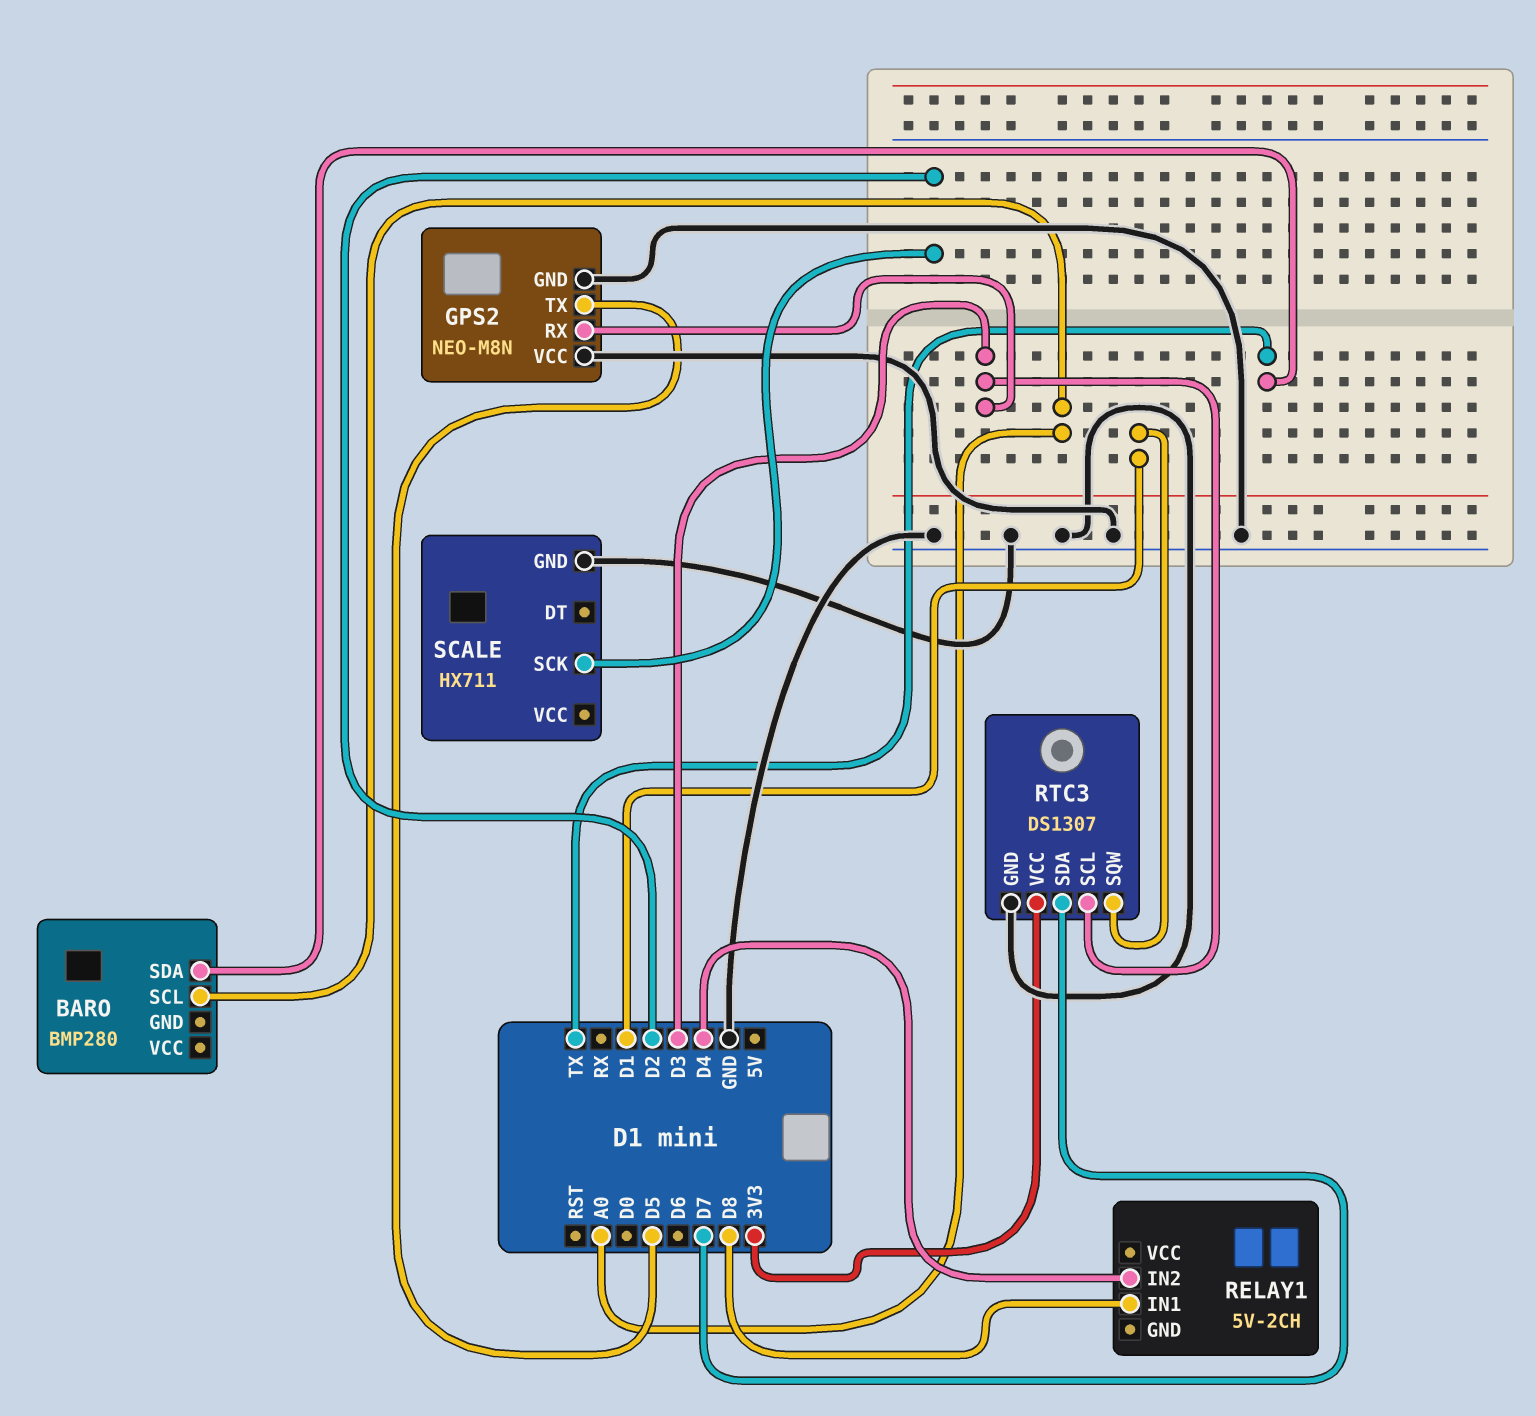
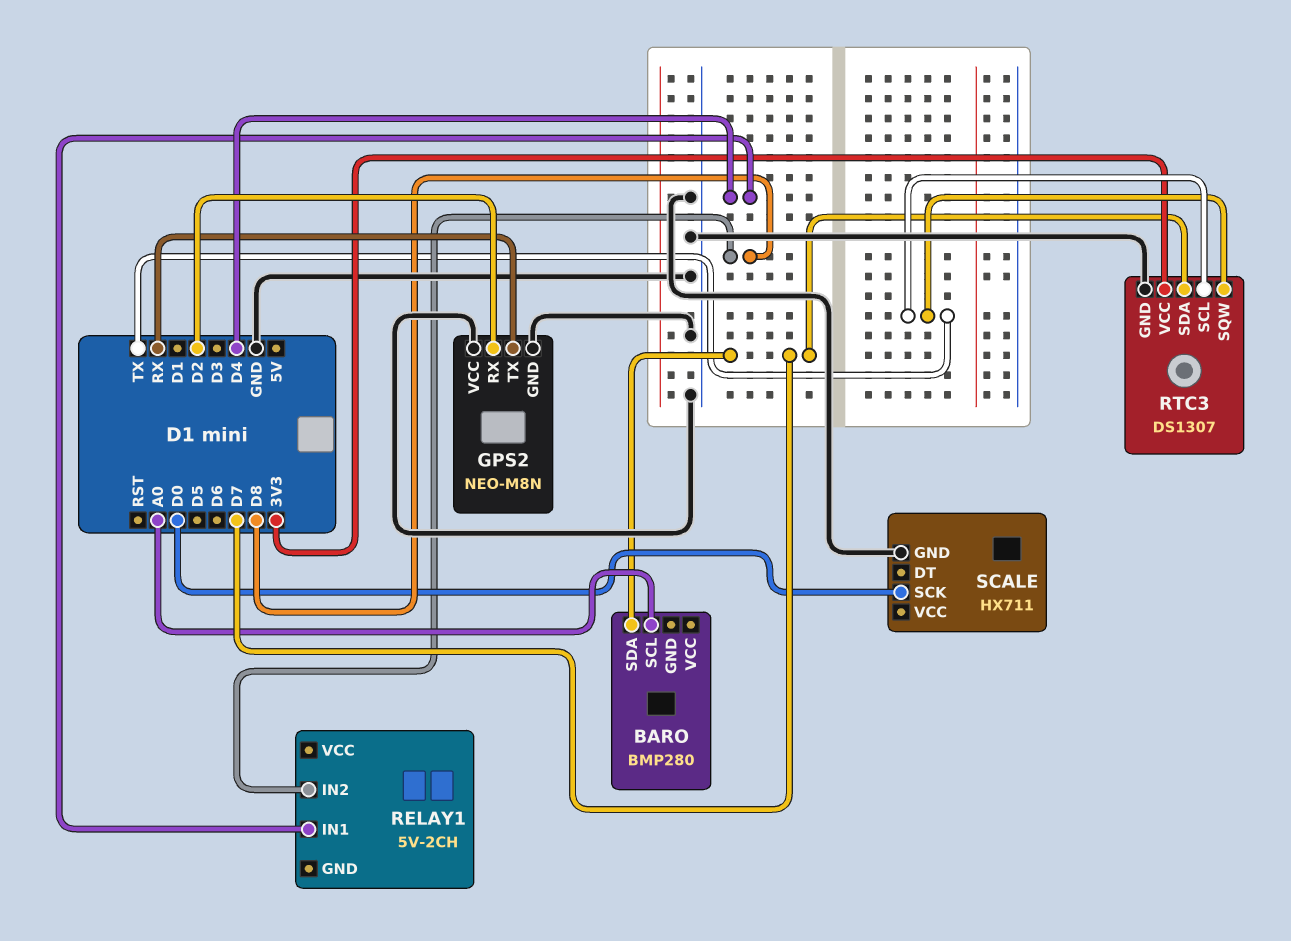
BARO pin SDA: TX -> D7
GPS2 pin RX: D3 -> D2
GPS2 pin TX: D5 -> RX
RELAY1 pin IN1: D8 -> D4
RELAY1 pin IN2: D4 -> D8
RTC3 pin SCL: D3 -> TX
RTC3 pin SQW: D1 -> TX
SCALE pin SCK: D2 -> D0

